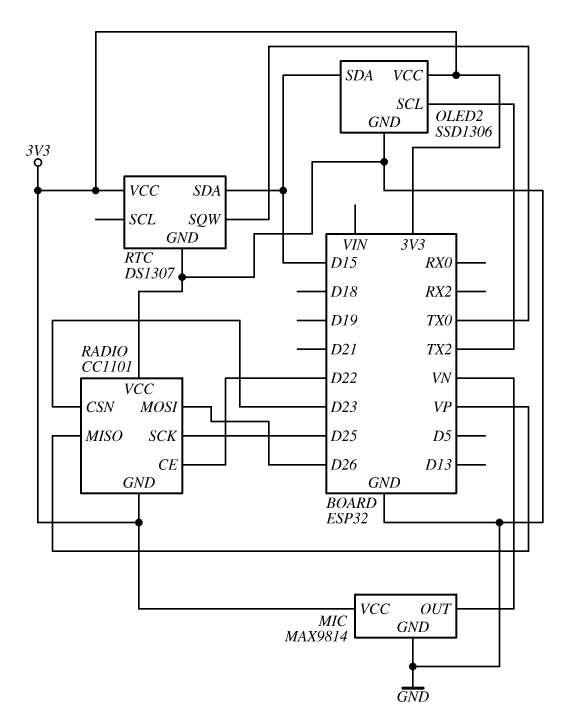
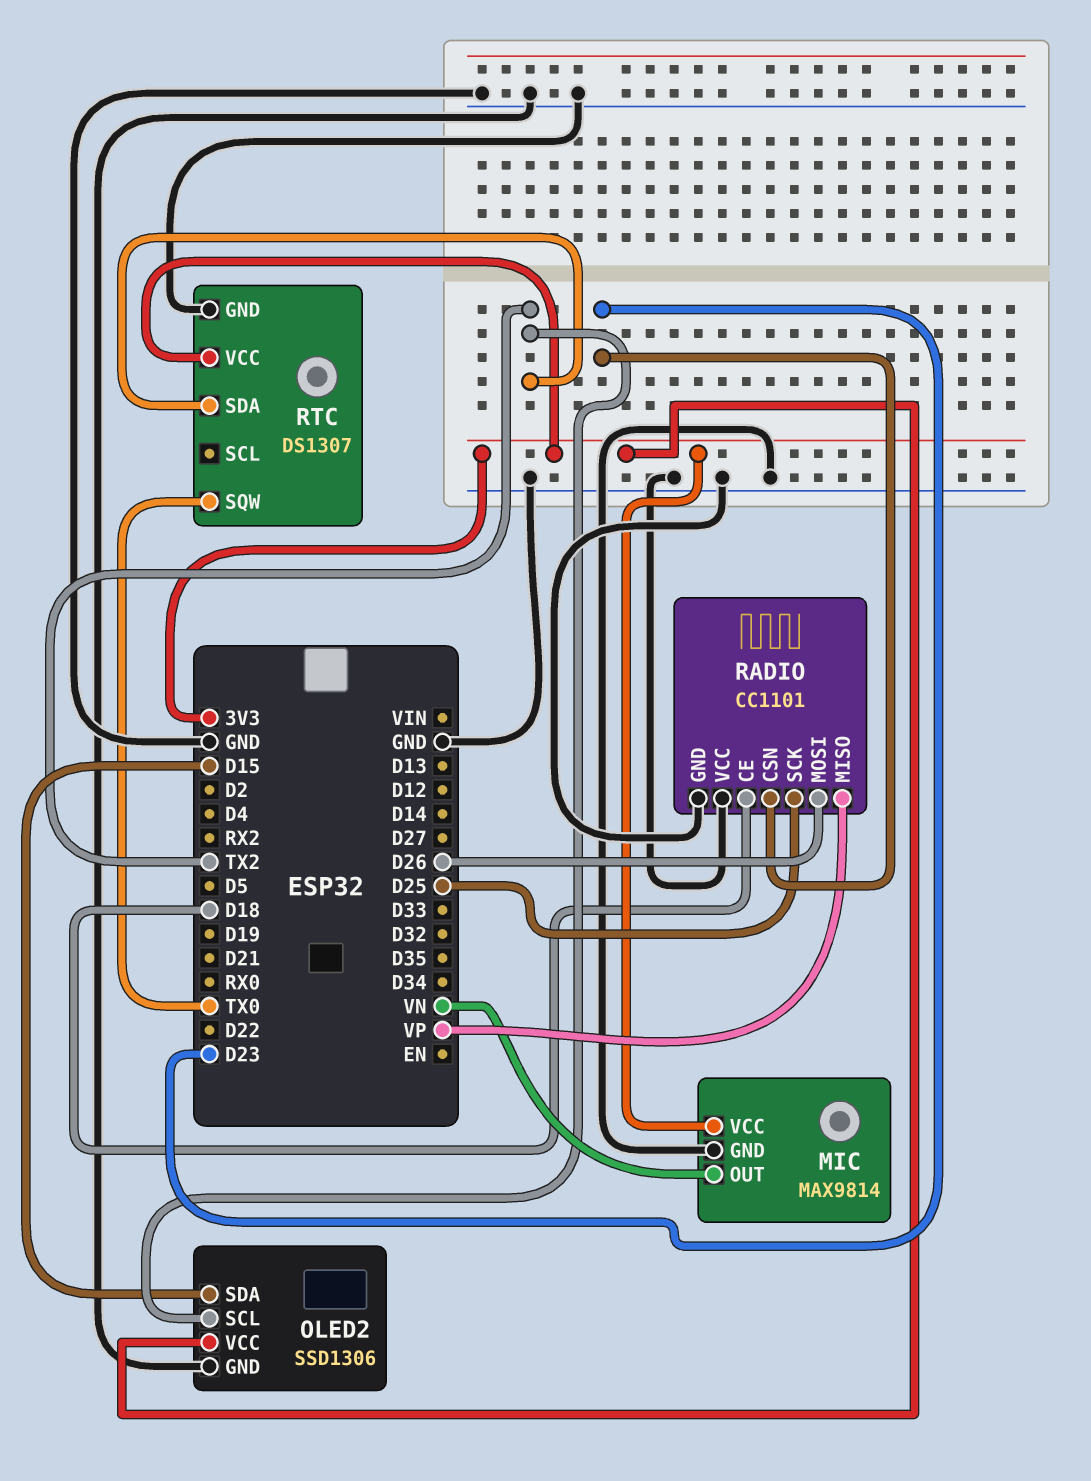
RADIO pin CE: D22 -> D18
RADIO pin GND: 3V3 -> GND
RTC pin SDA: D15 -> TX2

